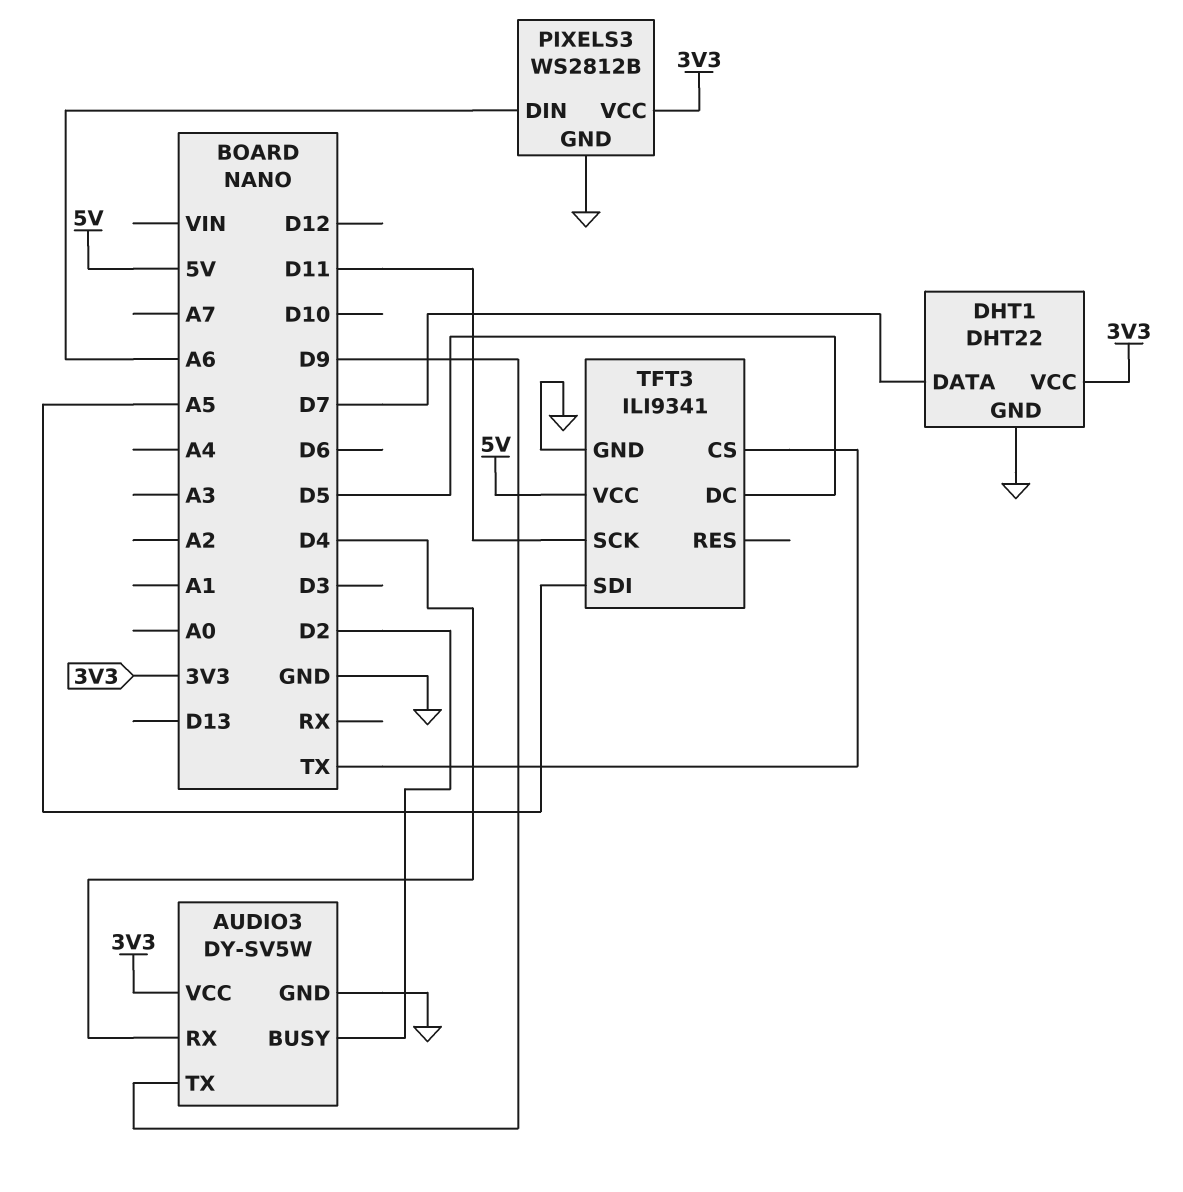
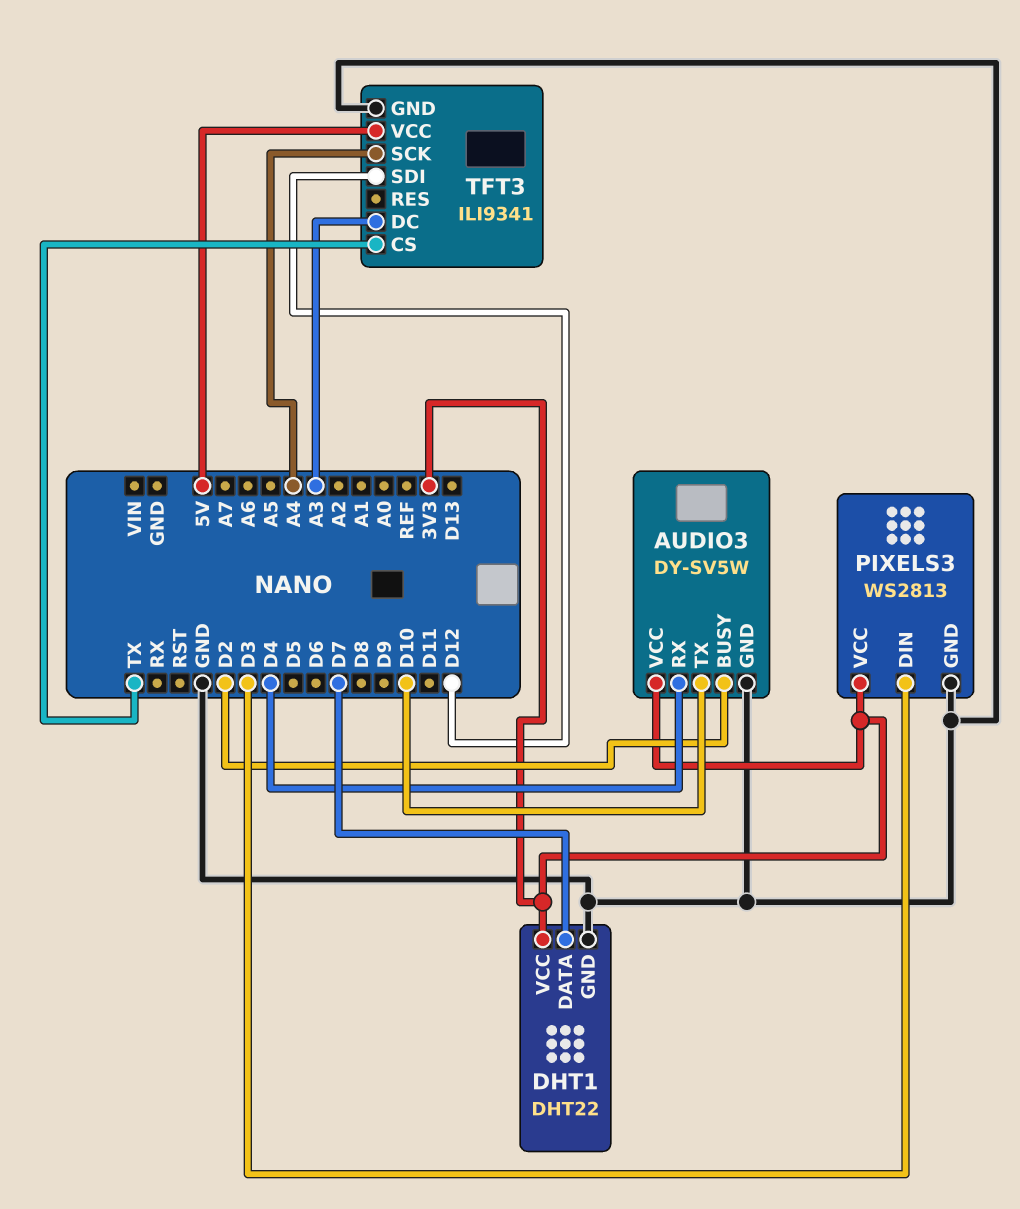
AUDIO3 pin TX: D9 -> D10
PIXELS3: WS2812B -> WS2813
PIXELS3 pin DIN: A6 -> D3
TFT3 pin DC: D5 -> A3
TFT3 pin SCK: D11 -> A4
TFT3 pin SDI: A5 -> D12

